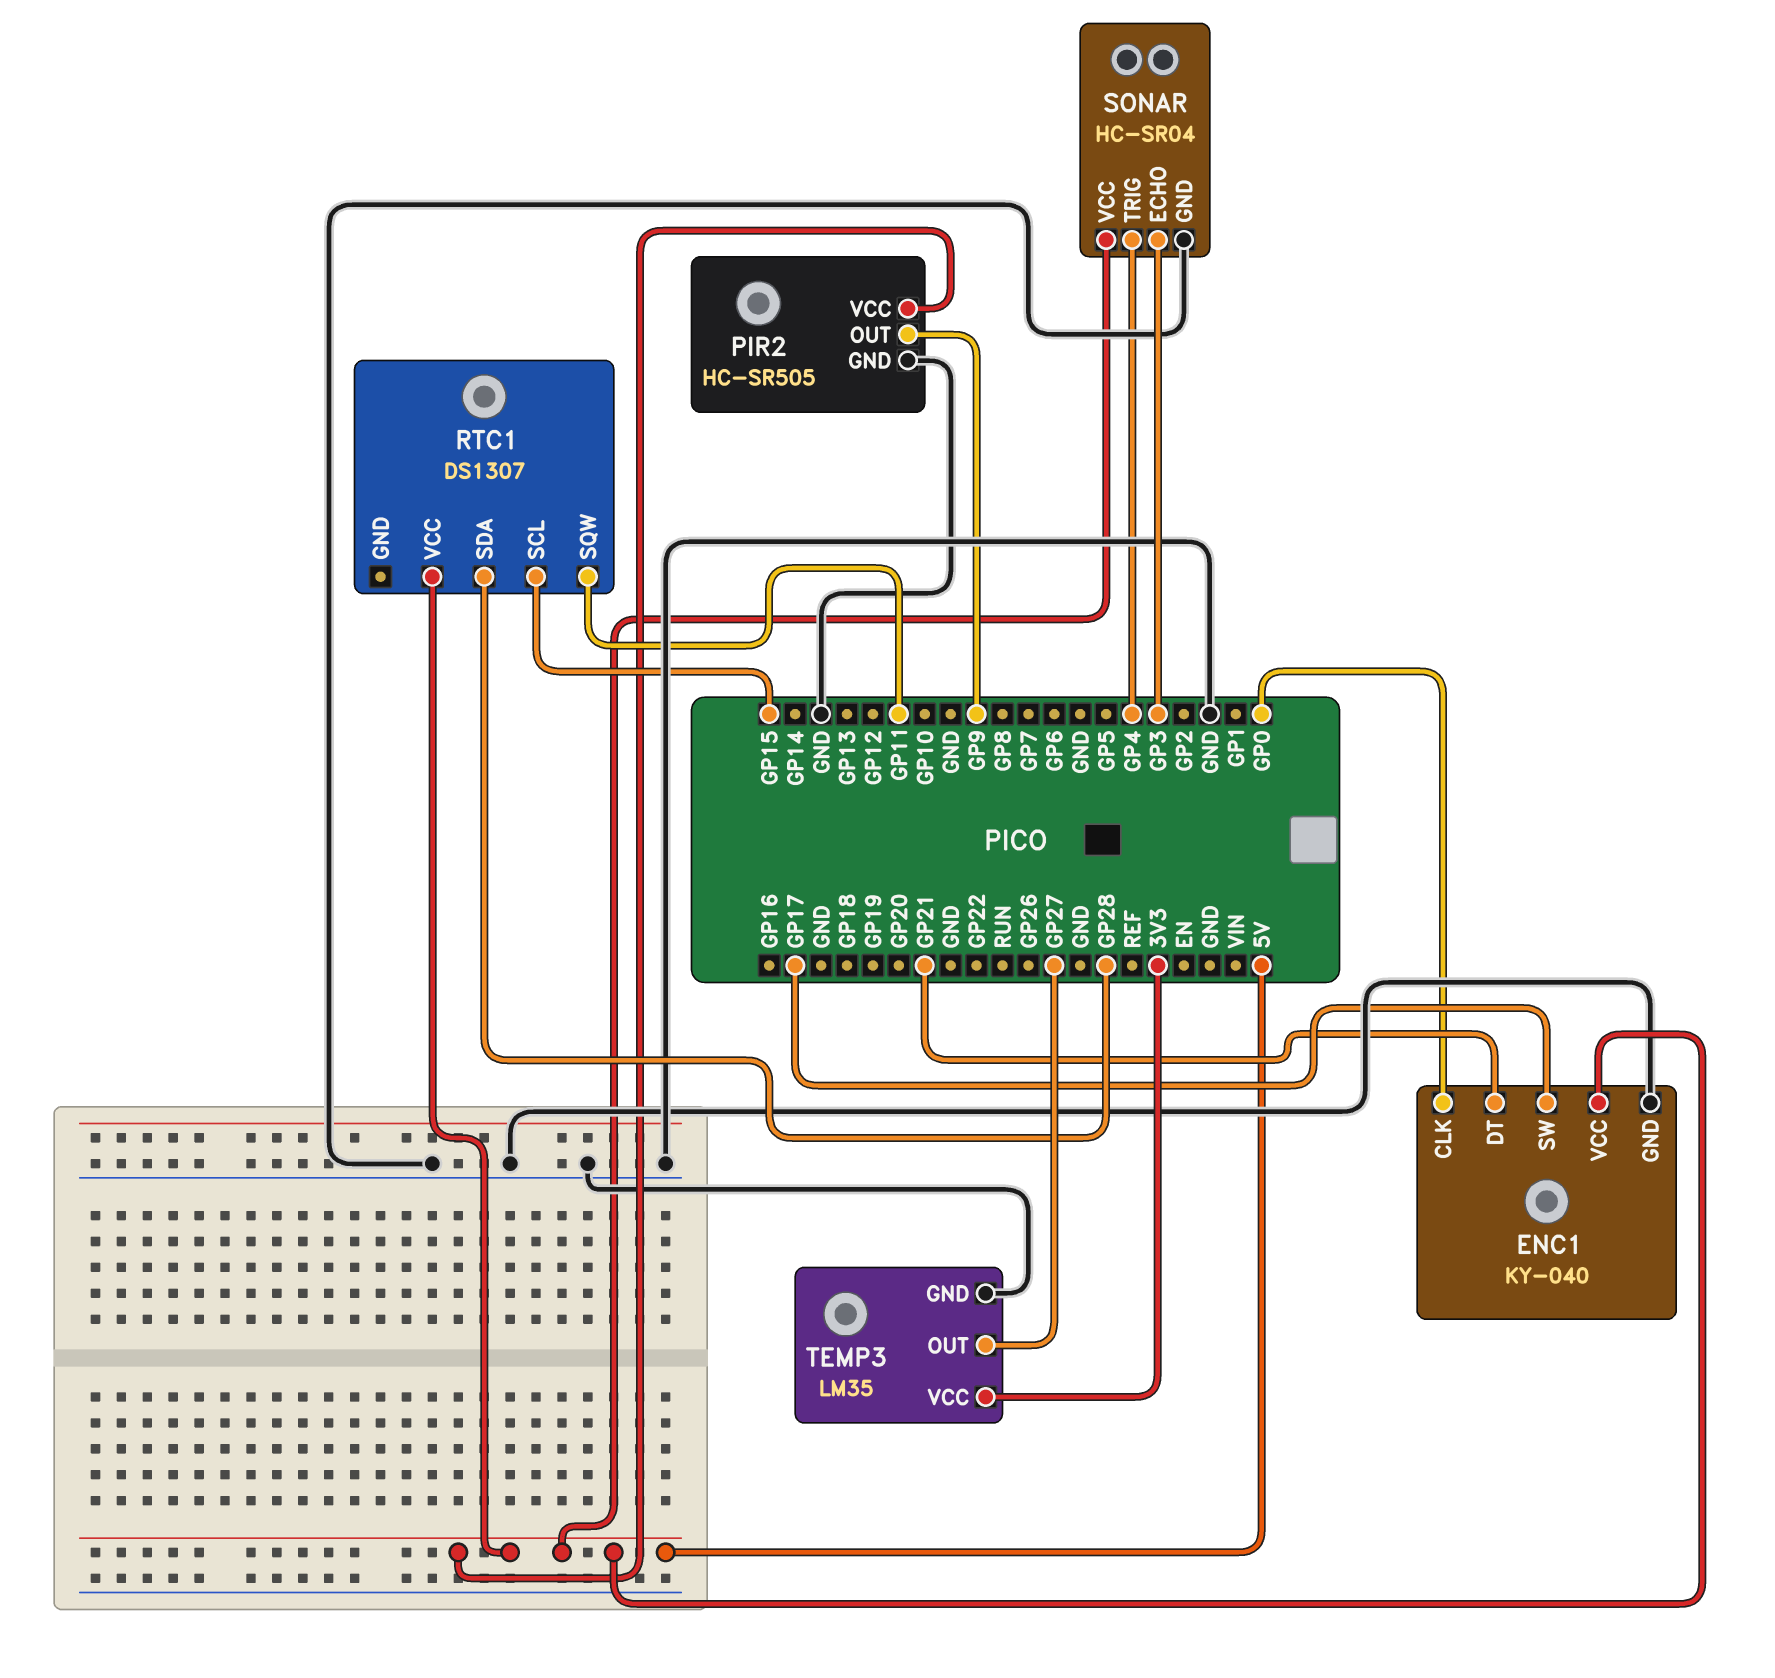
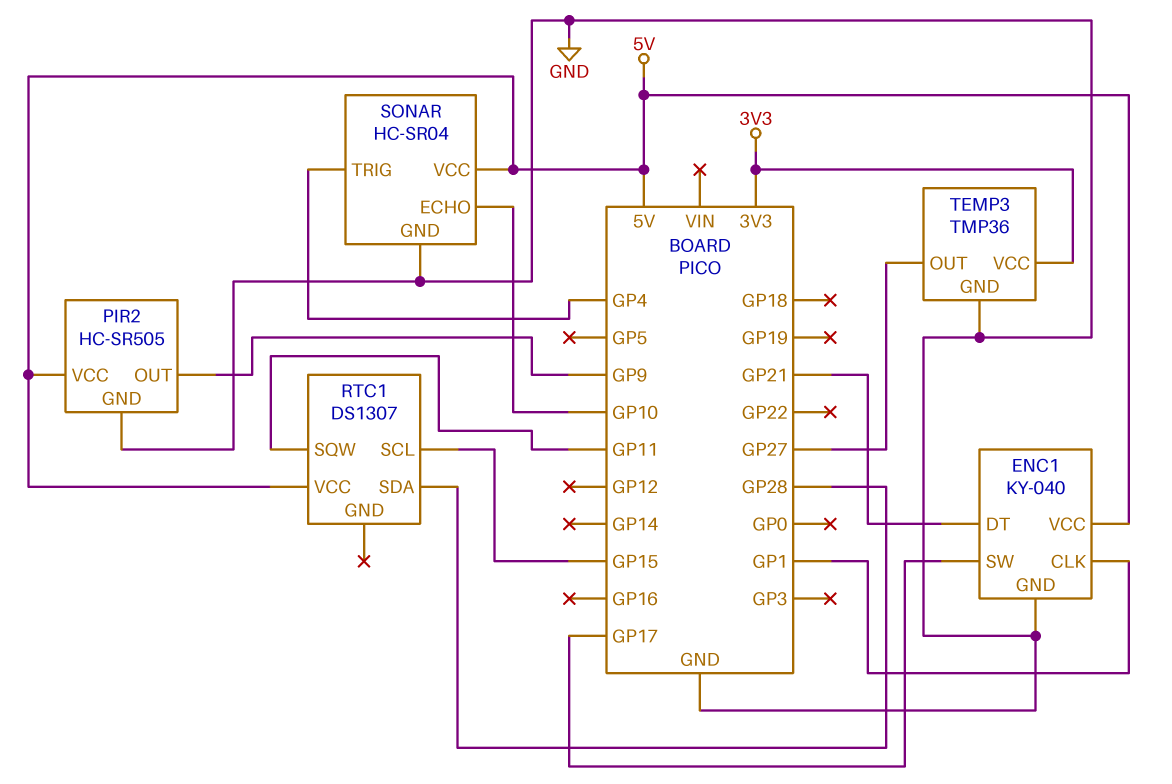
ENC1 pin CLK: GP0 -> GP1
SONAR pin ECHO: GP3 -> GP10
TEMP3: LM35 -> TMP36

